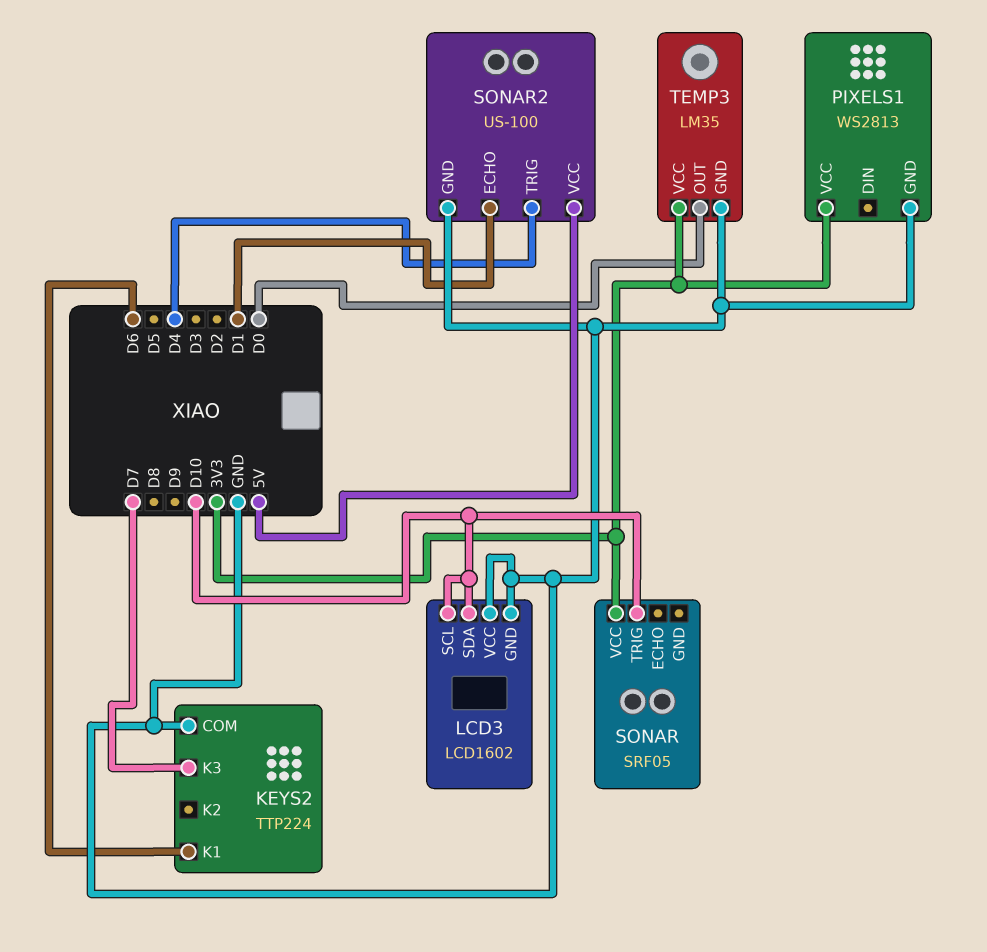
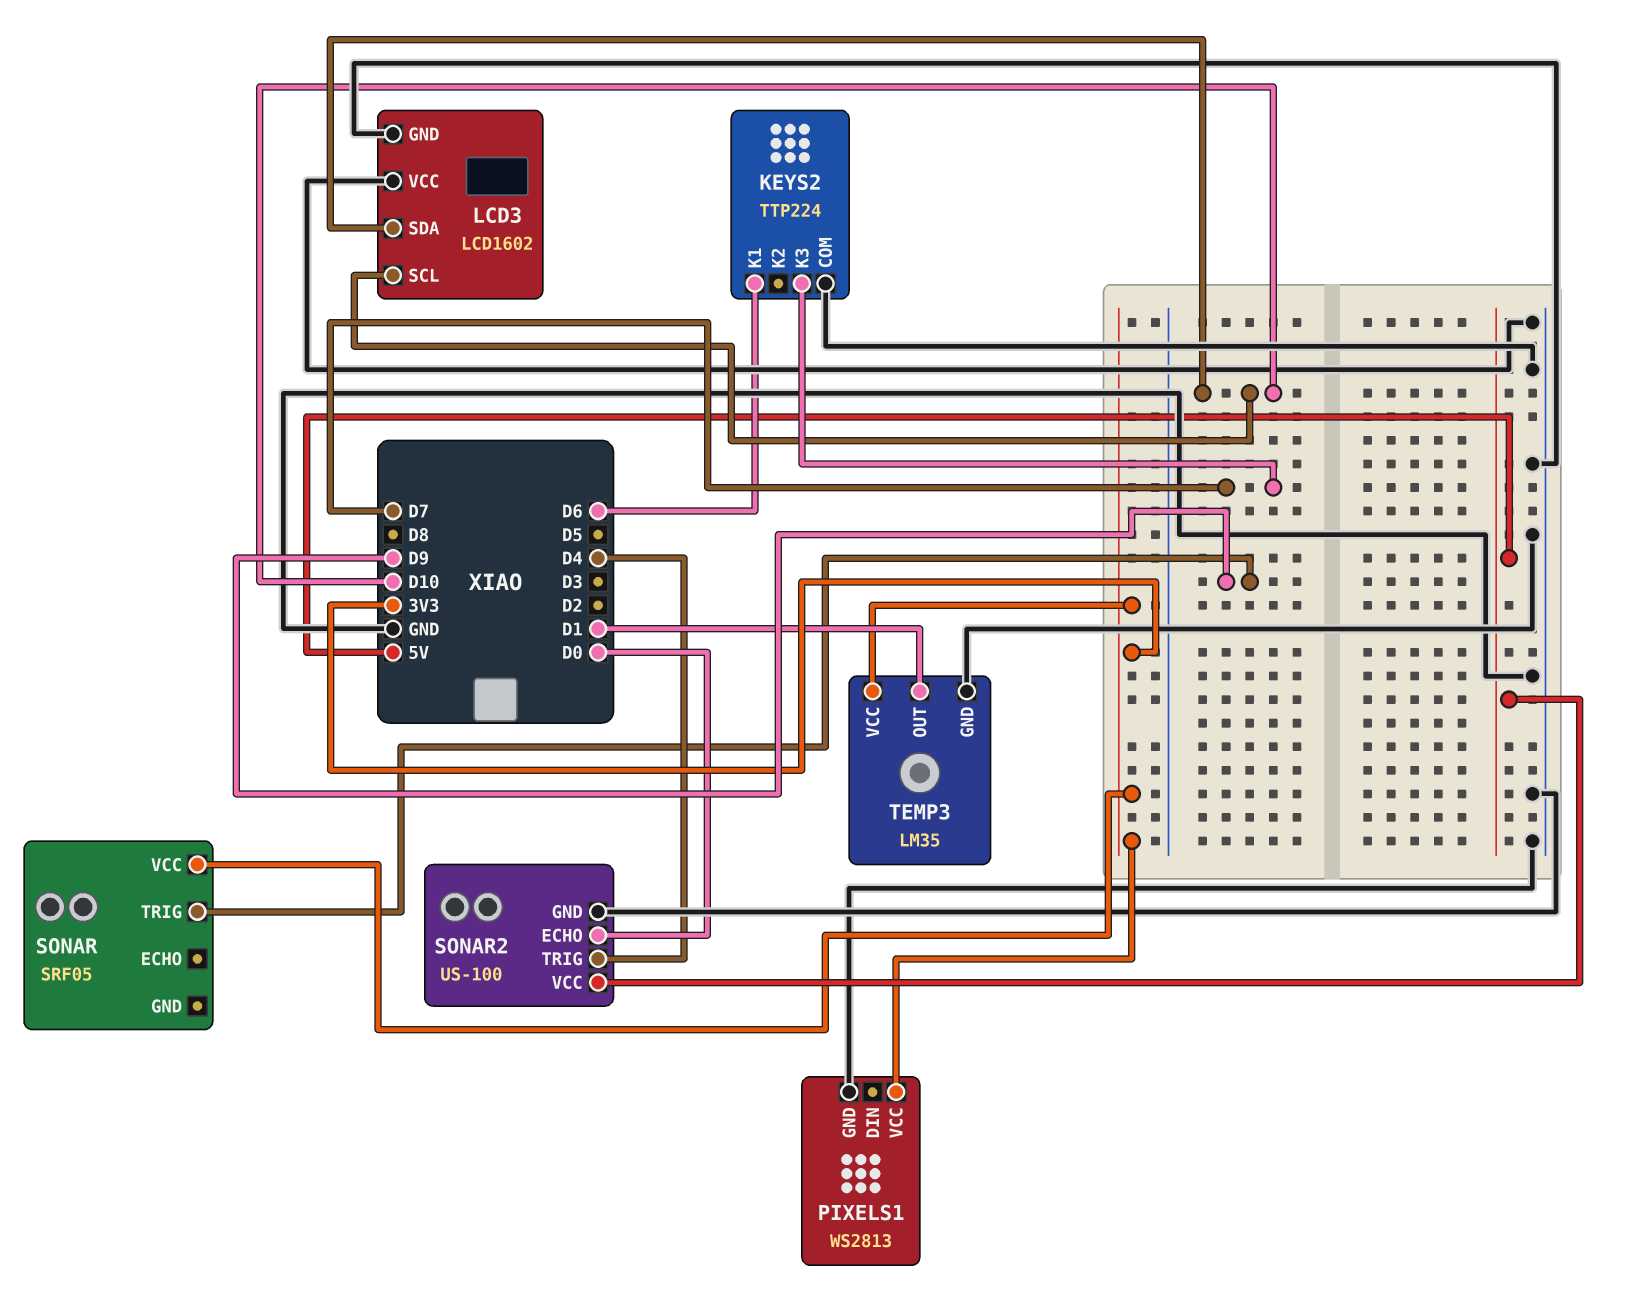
SONAR pin TRIG: D10 -> D9
SONAR2 pin ECHO: D1 -> D0
TEMP3 pin OUT: D0 -> D1

